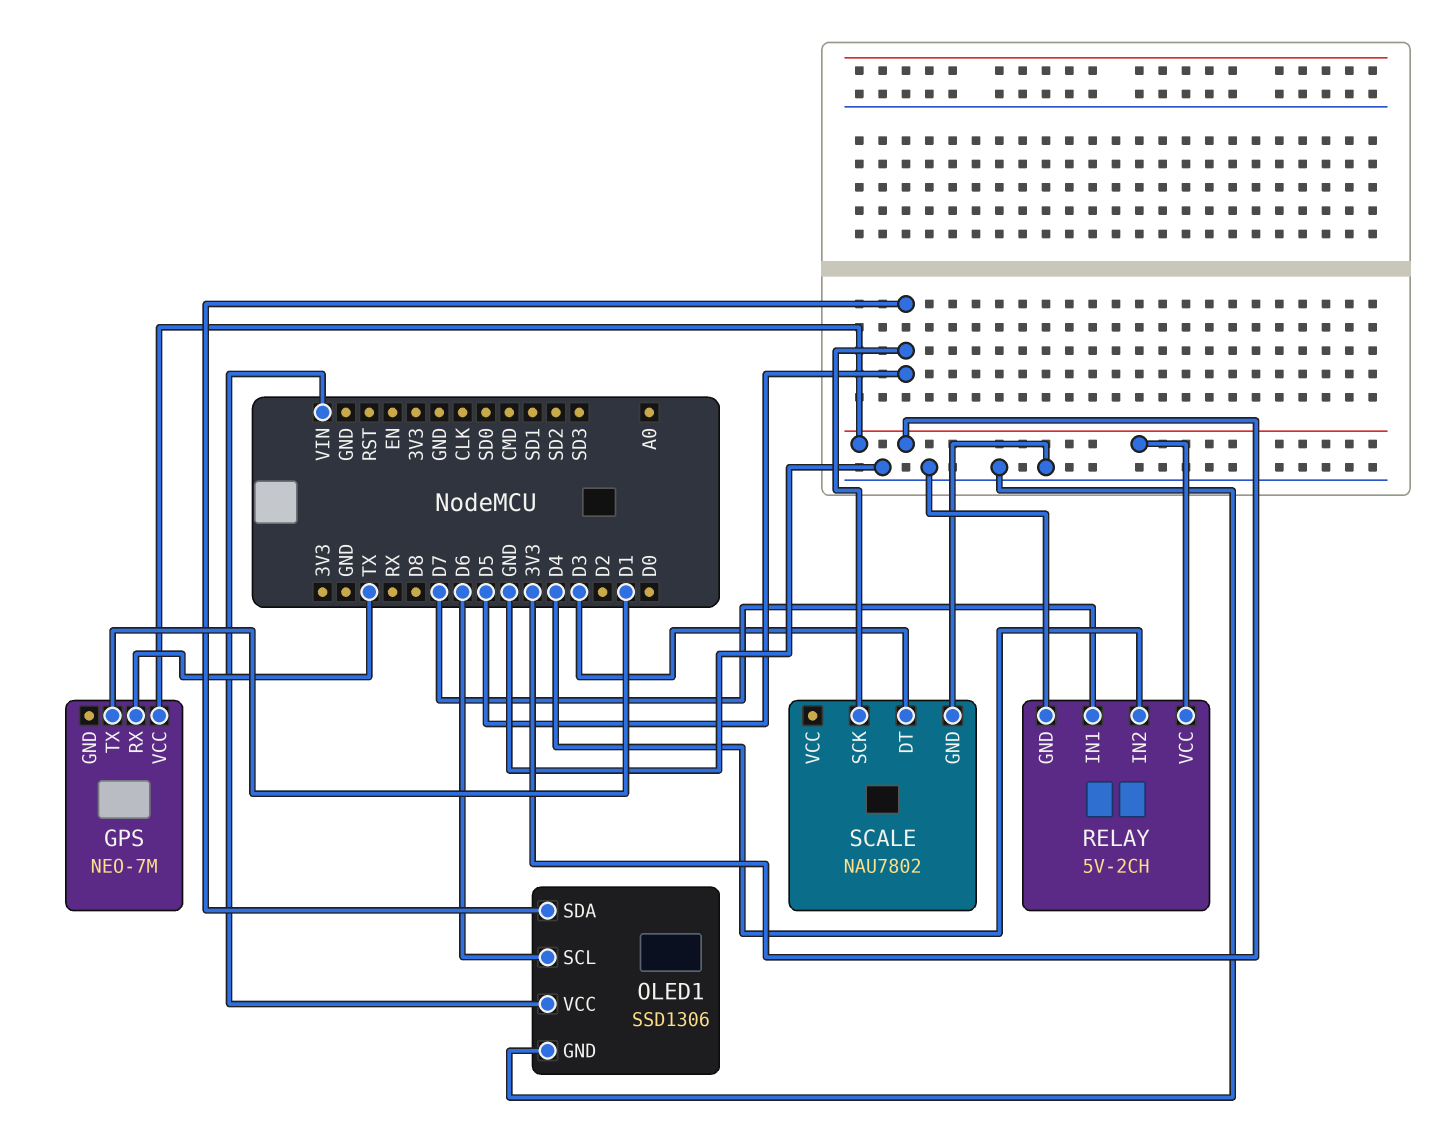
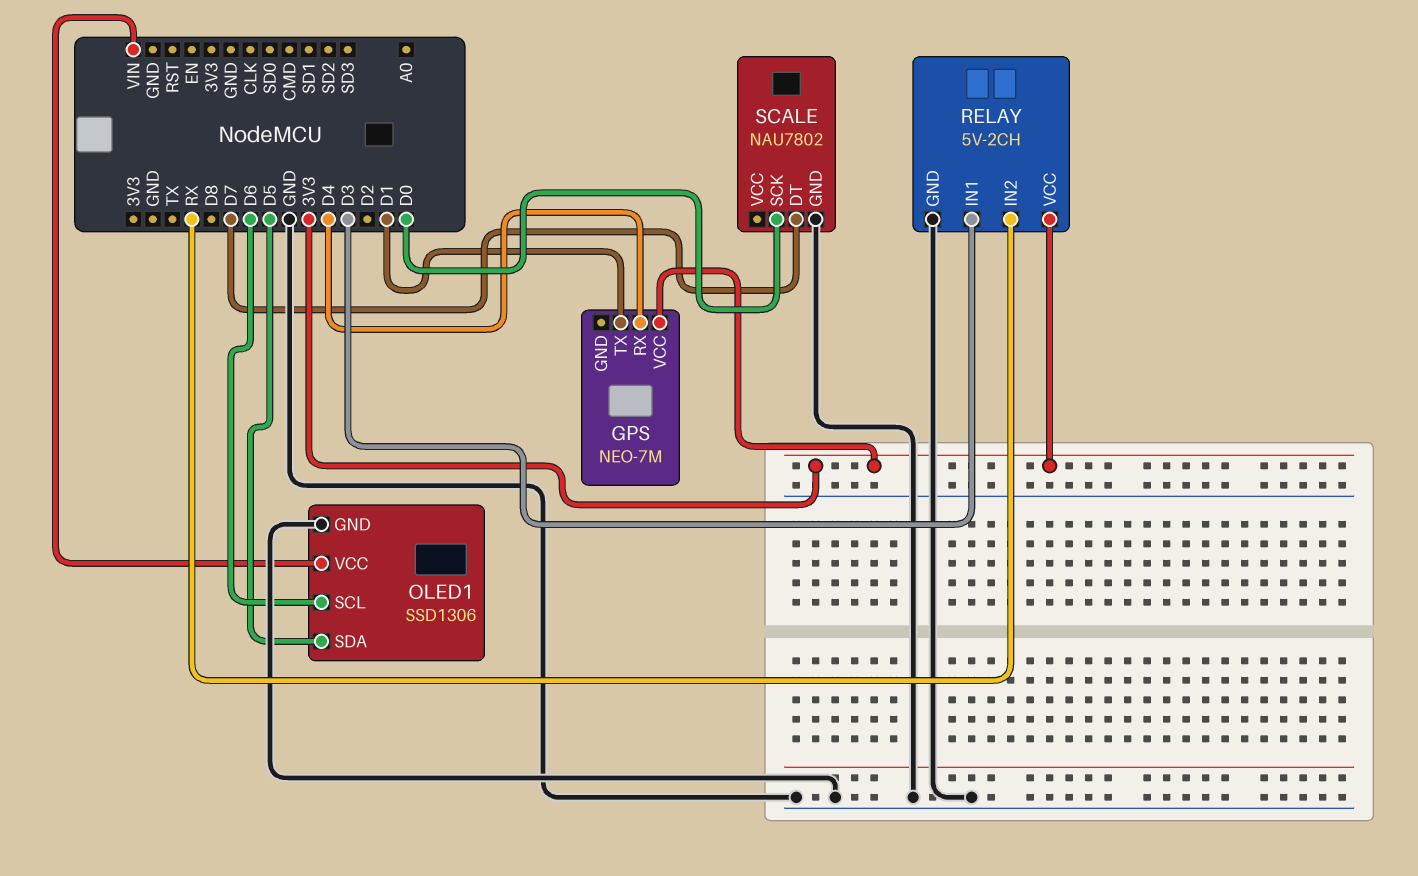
GPS pin RX: TX -> D4
RELAY pin IN1: D7 -> D3
RELAY pin IN2: D4 -> RX
SCALE pin DT: D3 -> D7
SCALE pin SCK: D5 -> D0

